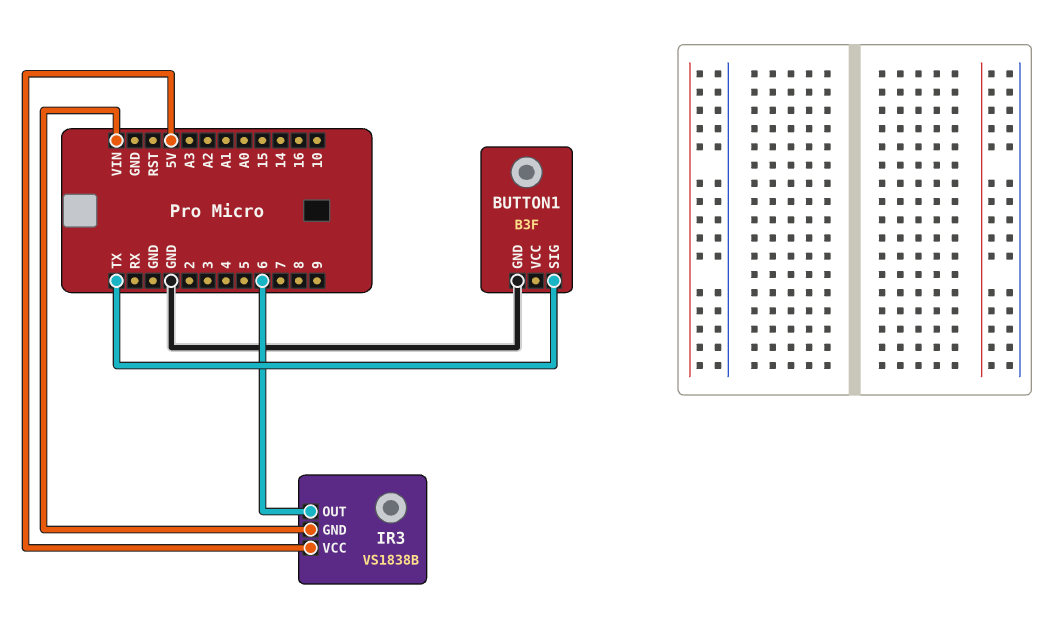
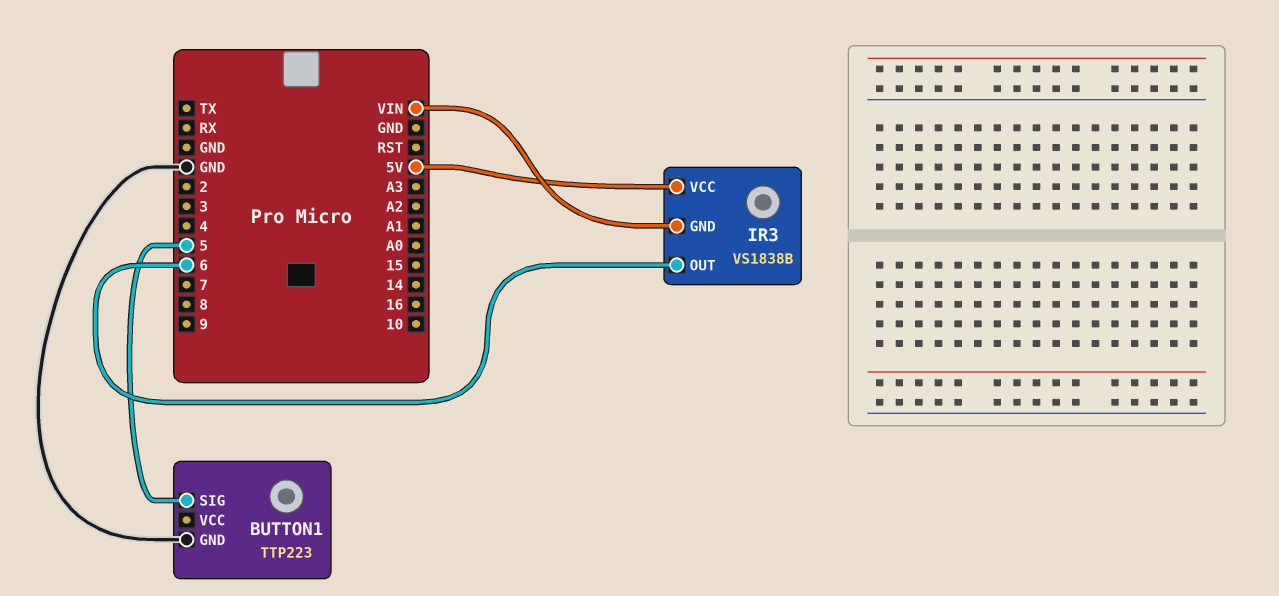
BUTTON1: B3F -> TTP223
BUTTON1 pin SIG: TX -> 5

